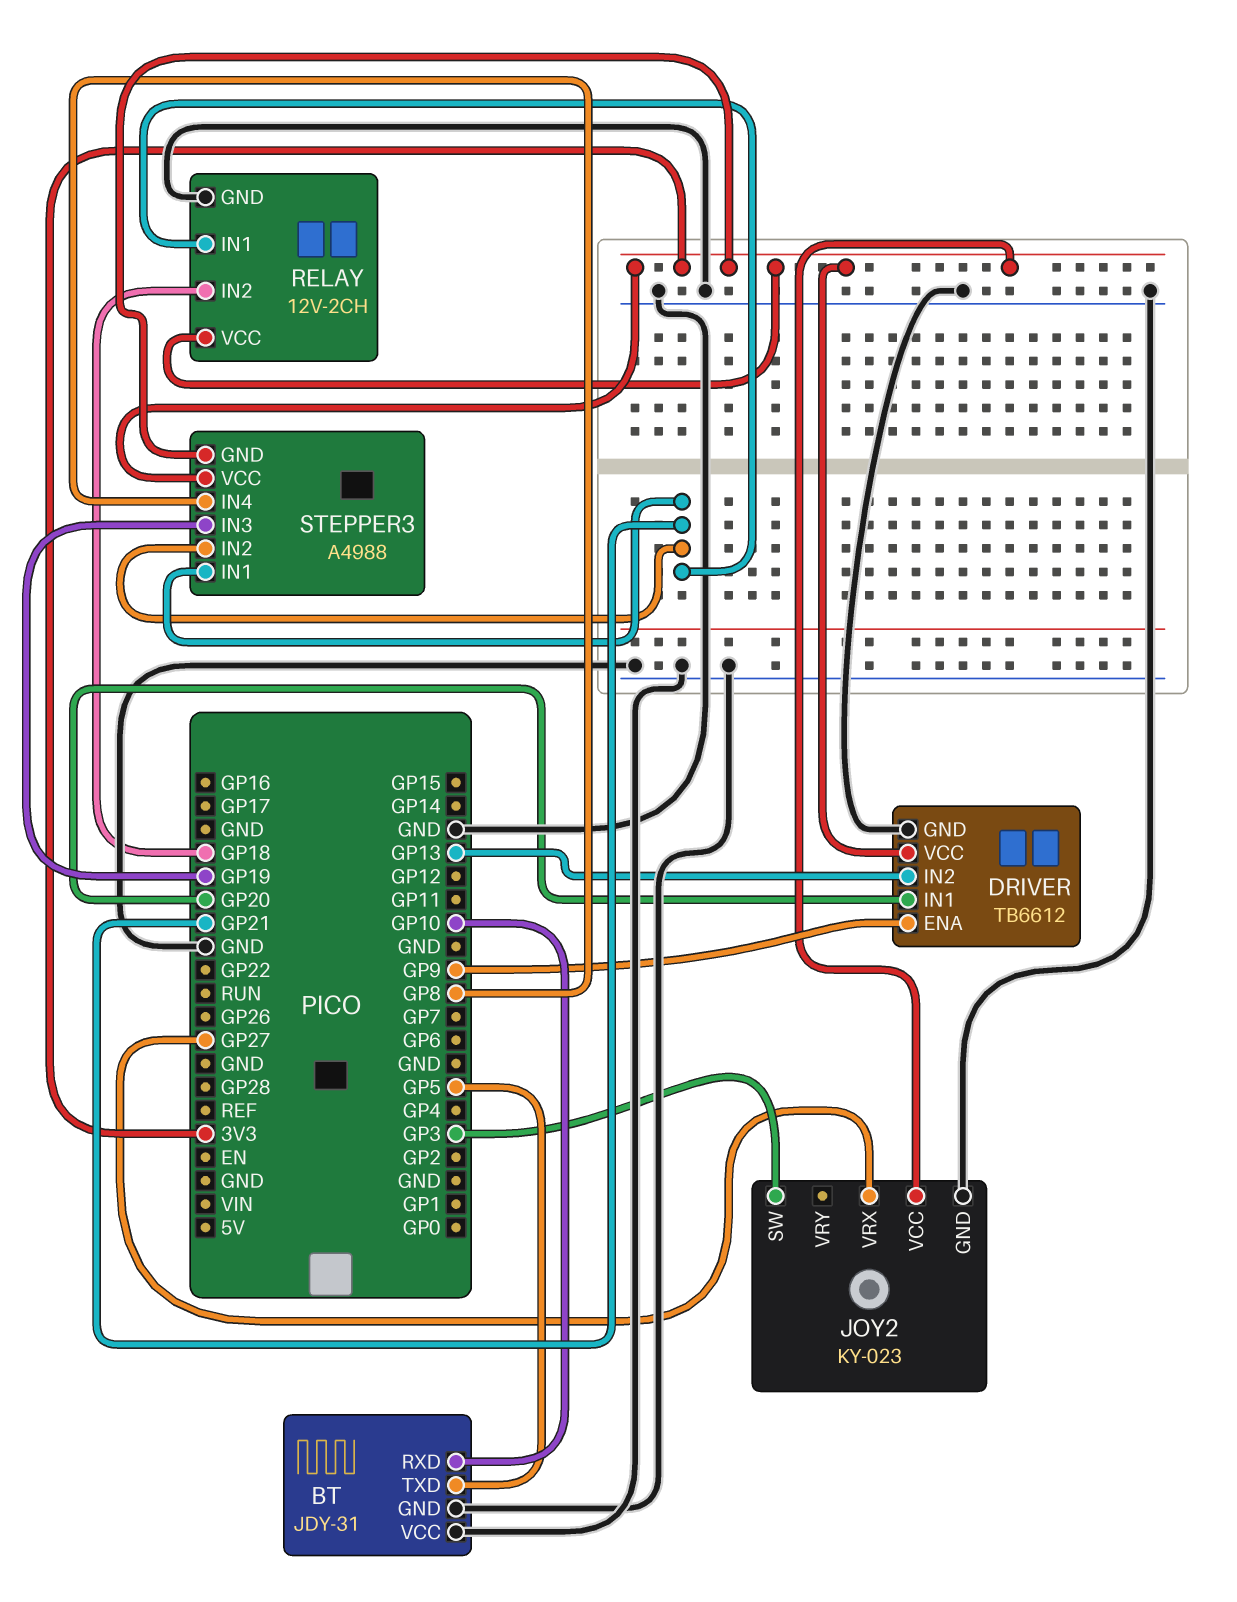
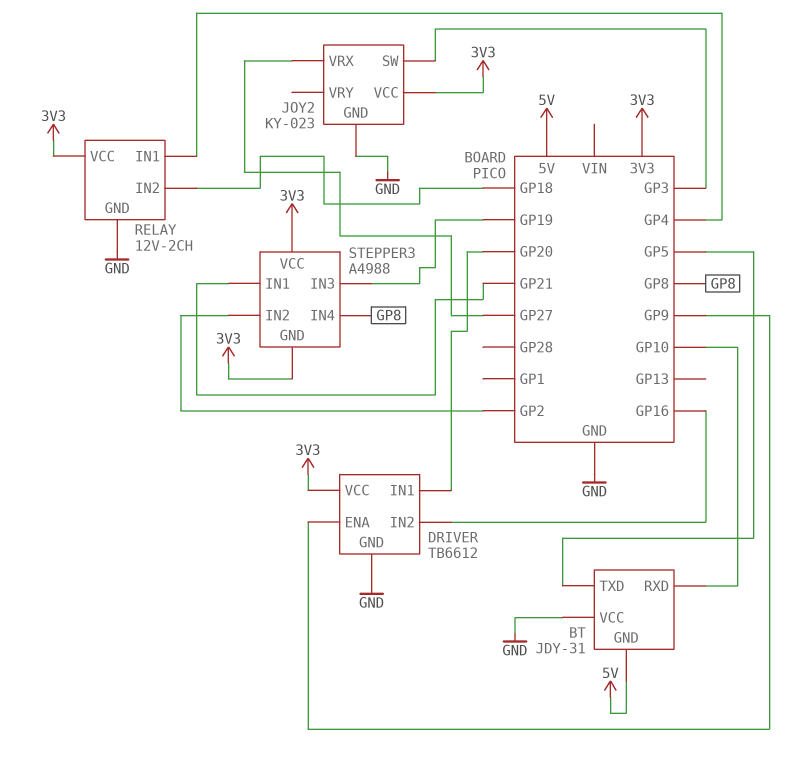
BT pin GND: GND -> 5V
DRIVER pin IN2: GP13 -> GP16
RELAY pin IN1: GP21 -> GP4
STEPPER3 pin IN2: GP21 -> GP2

